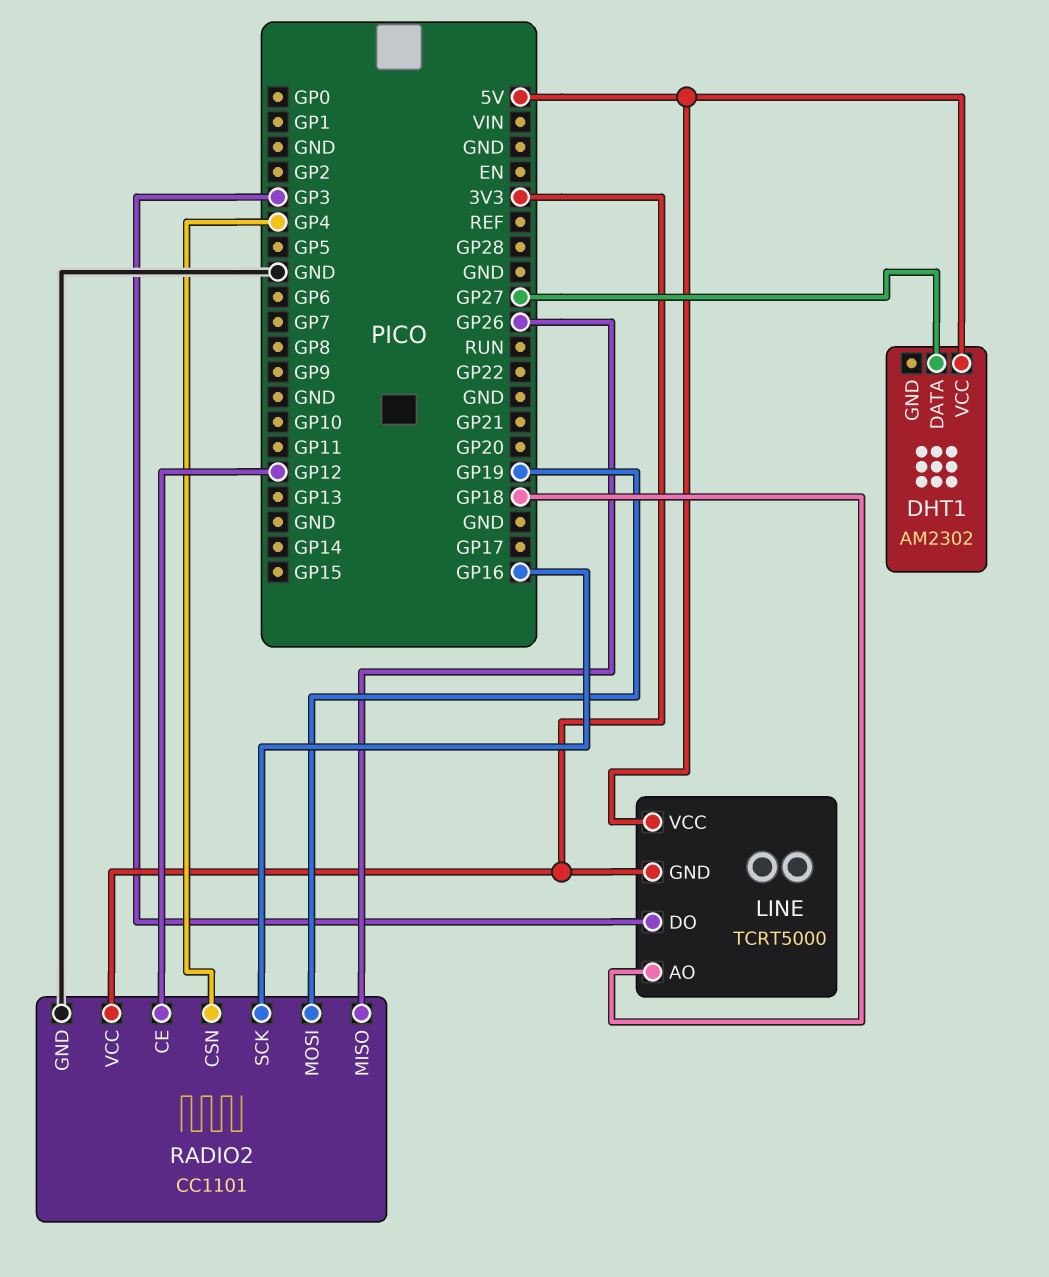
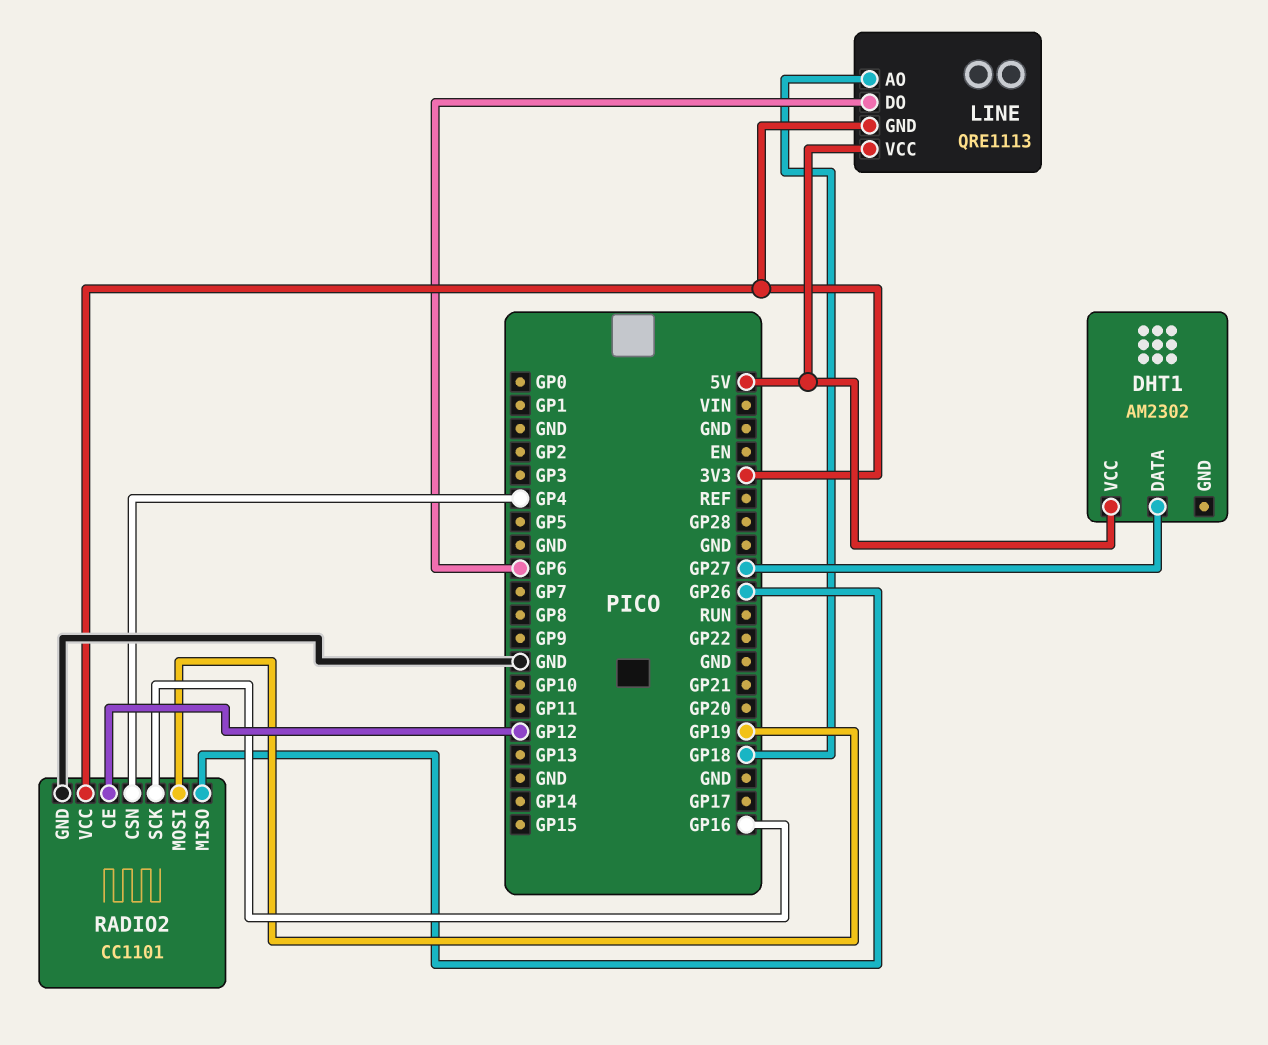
LINE: TCRT5000 -> QRE1113
LINE pin DO: GP3 -> GP6

